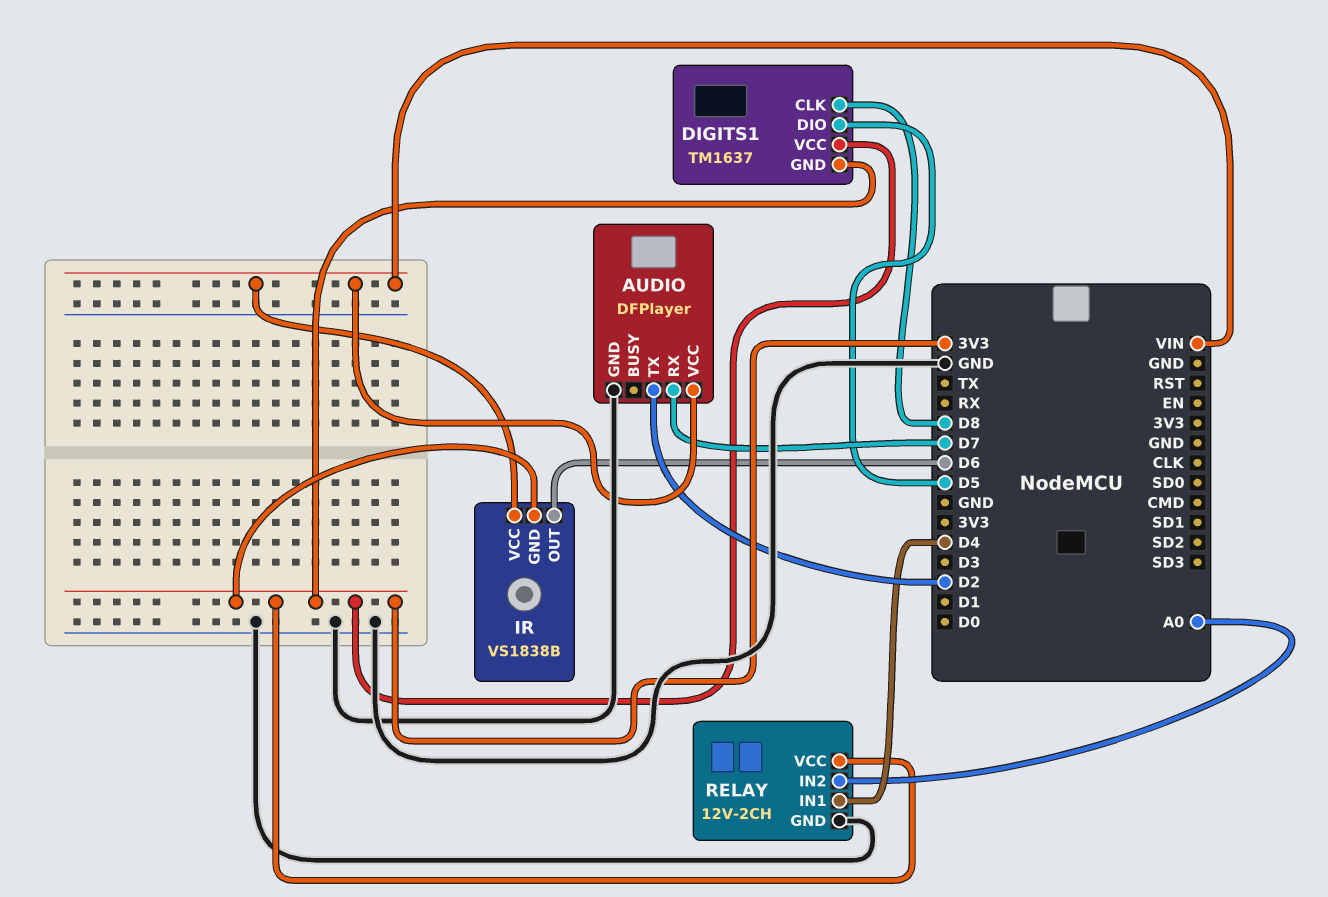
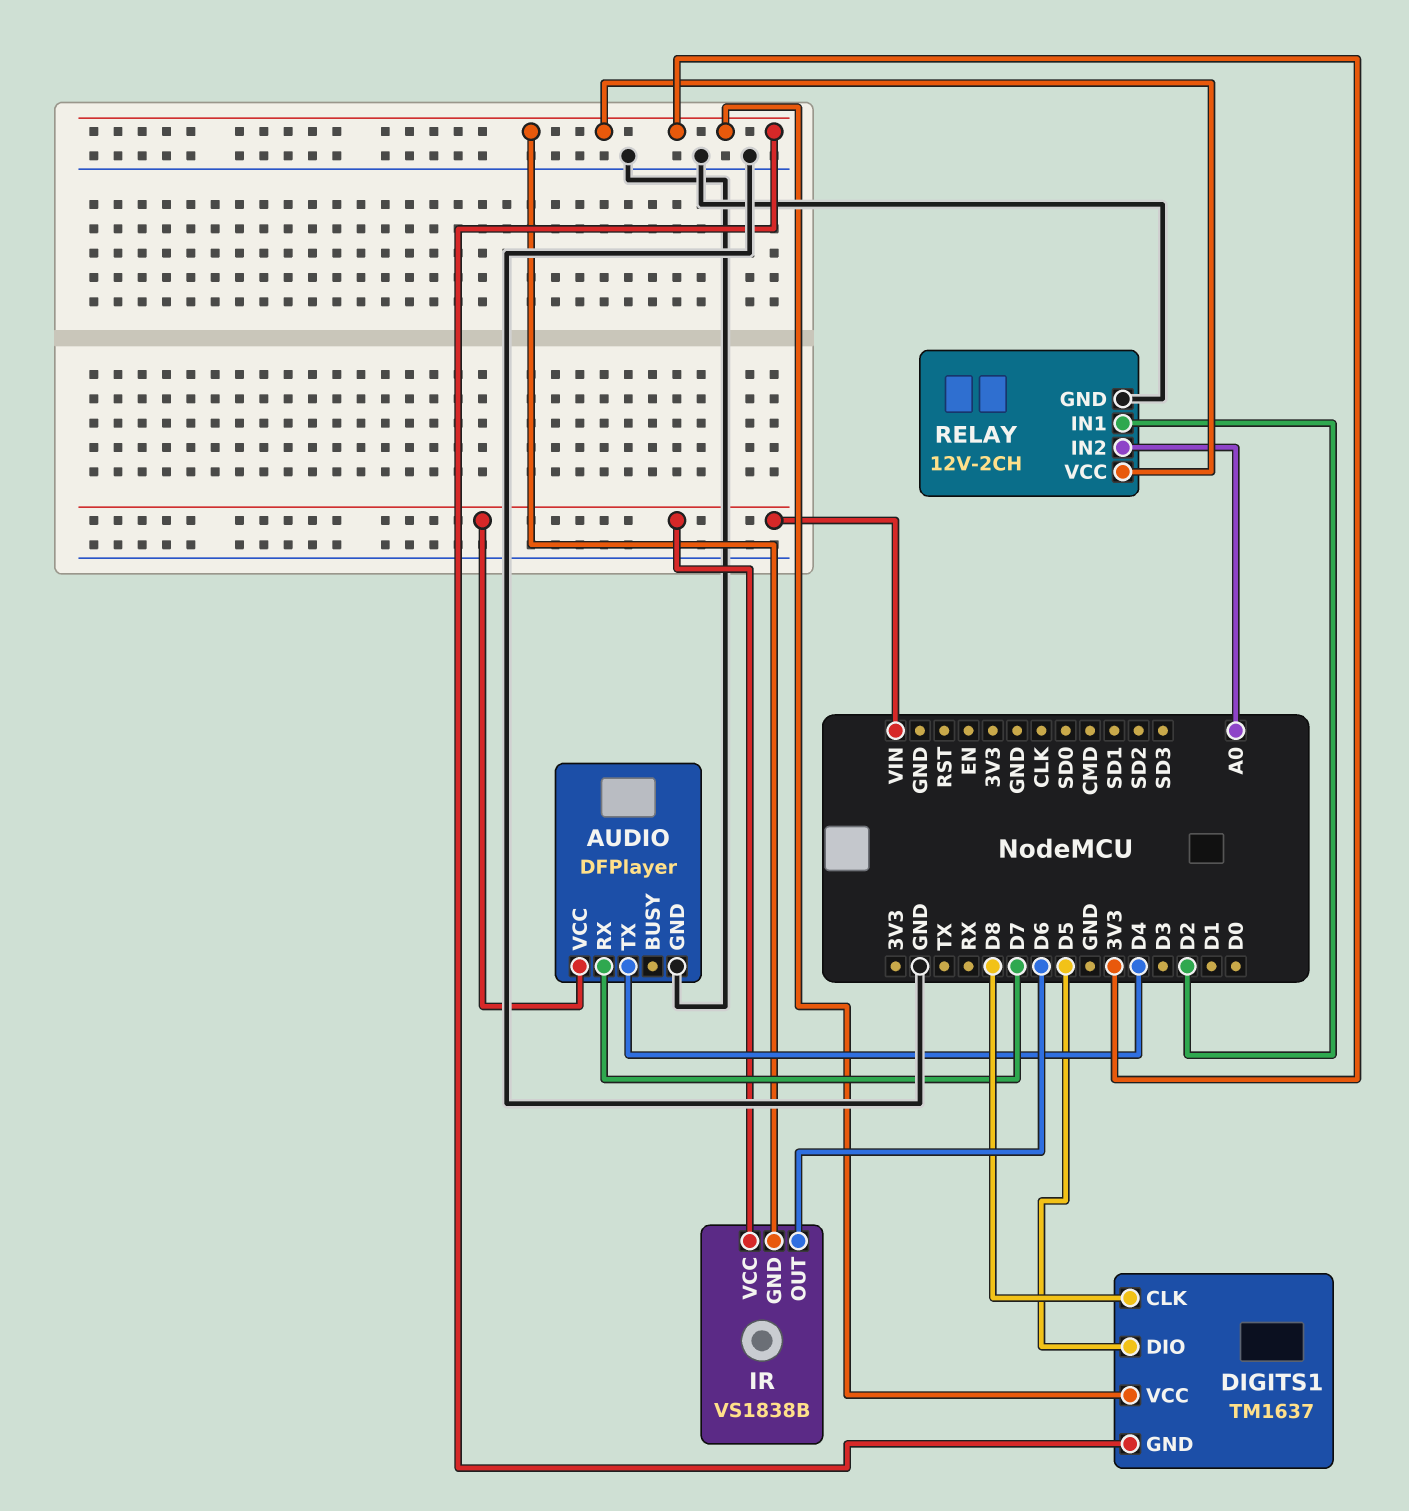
AUDIO pin TX: D2 -> D4
RELAY pin IN1: D4 -> D2

